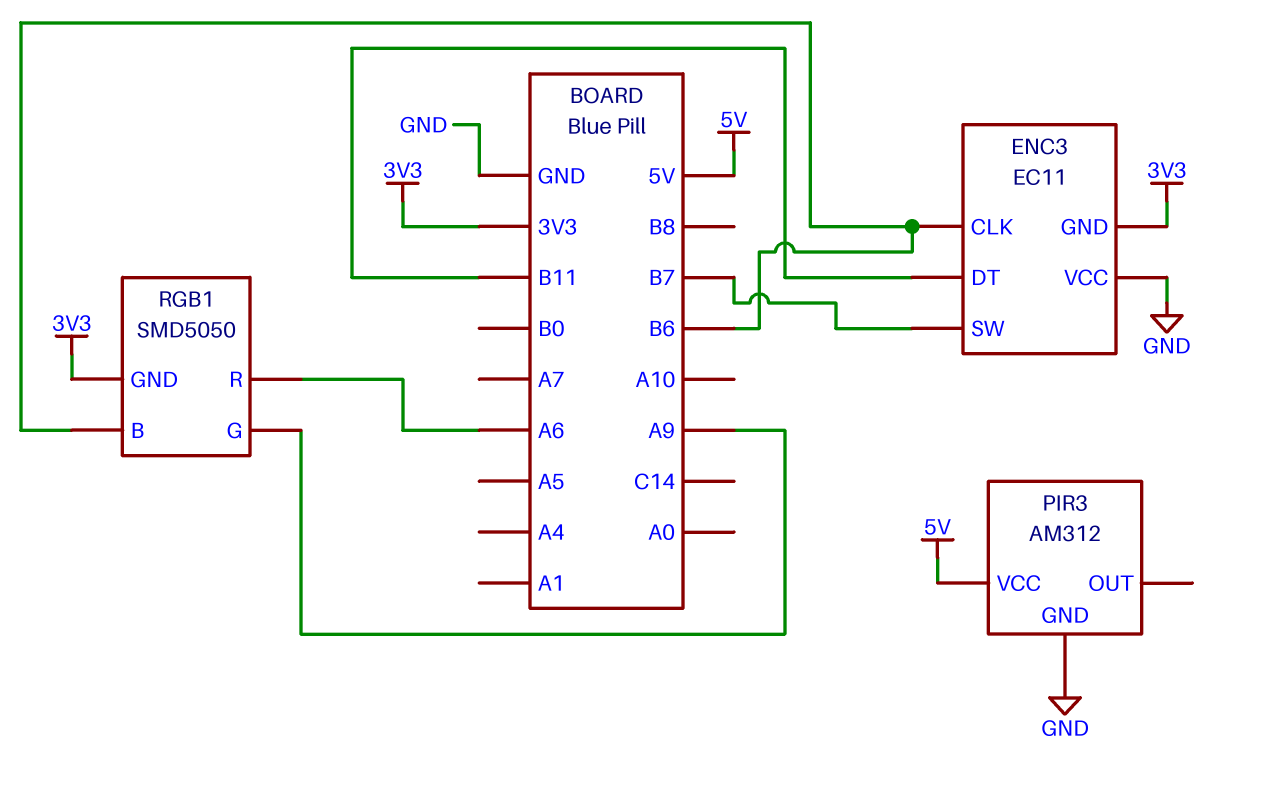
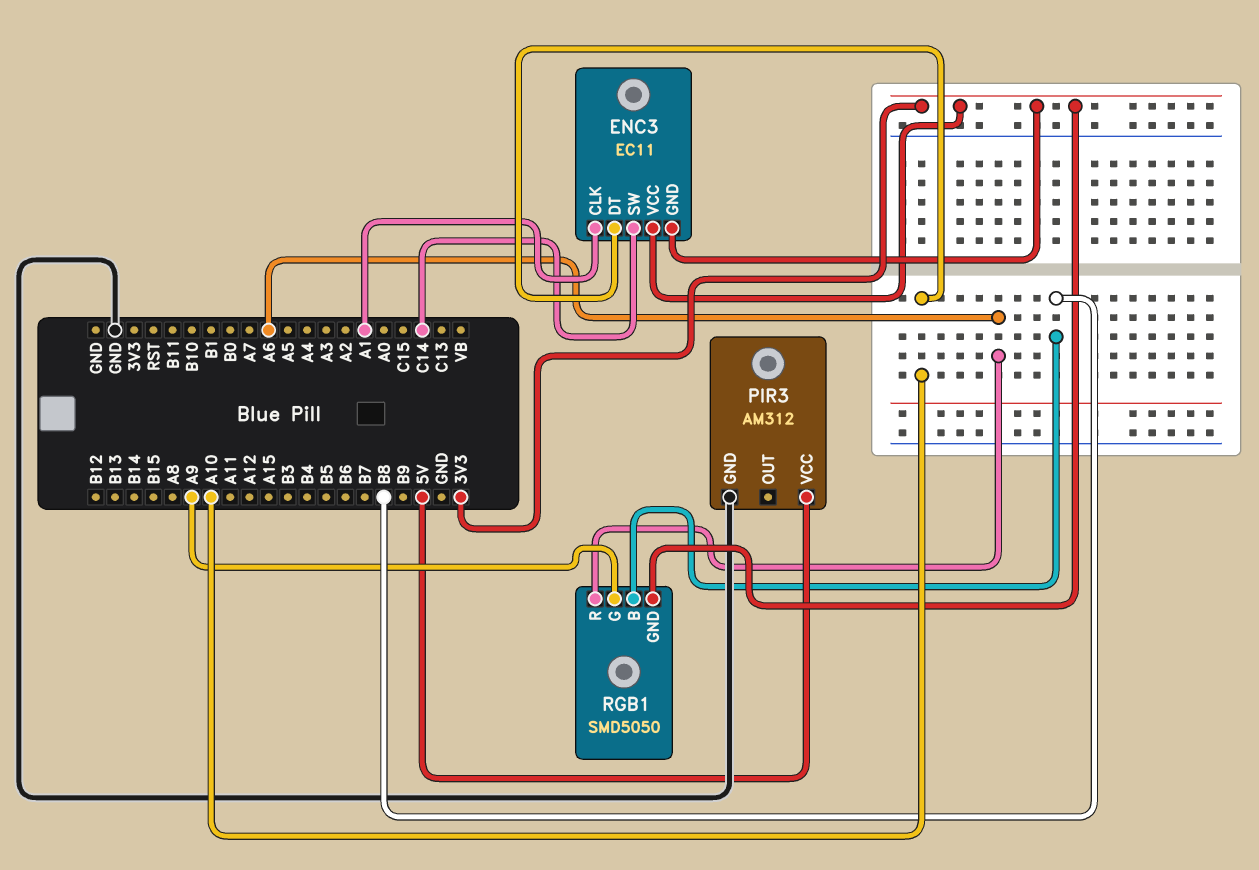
ENC3 pin CLK: B6 -> A1
ENC3 pin DT: B11 -> A10
ENC3 pin SW: B7 -> C14
ENC3 pin VCC: GND -> 3V3
RGB1 pin B: B6 -> B8

